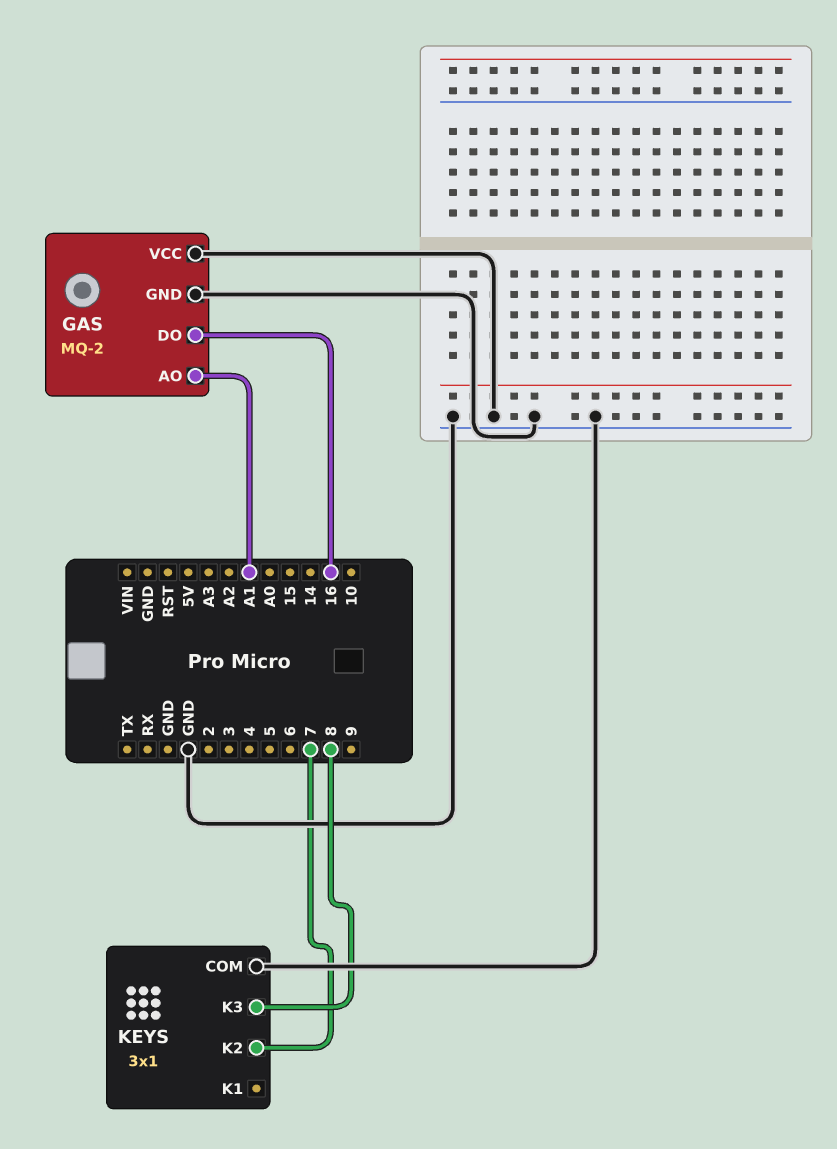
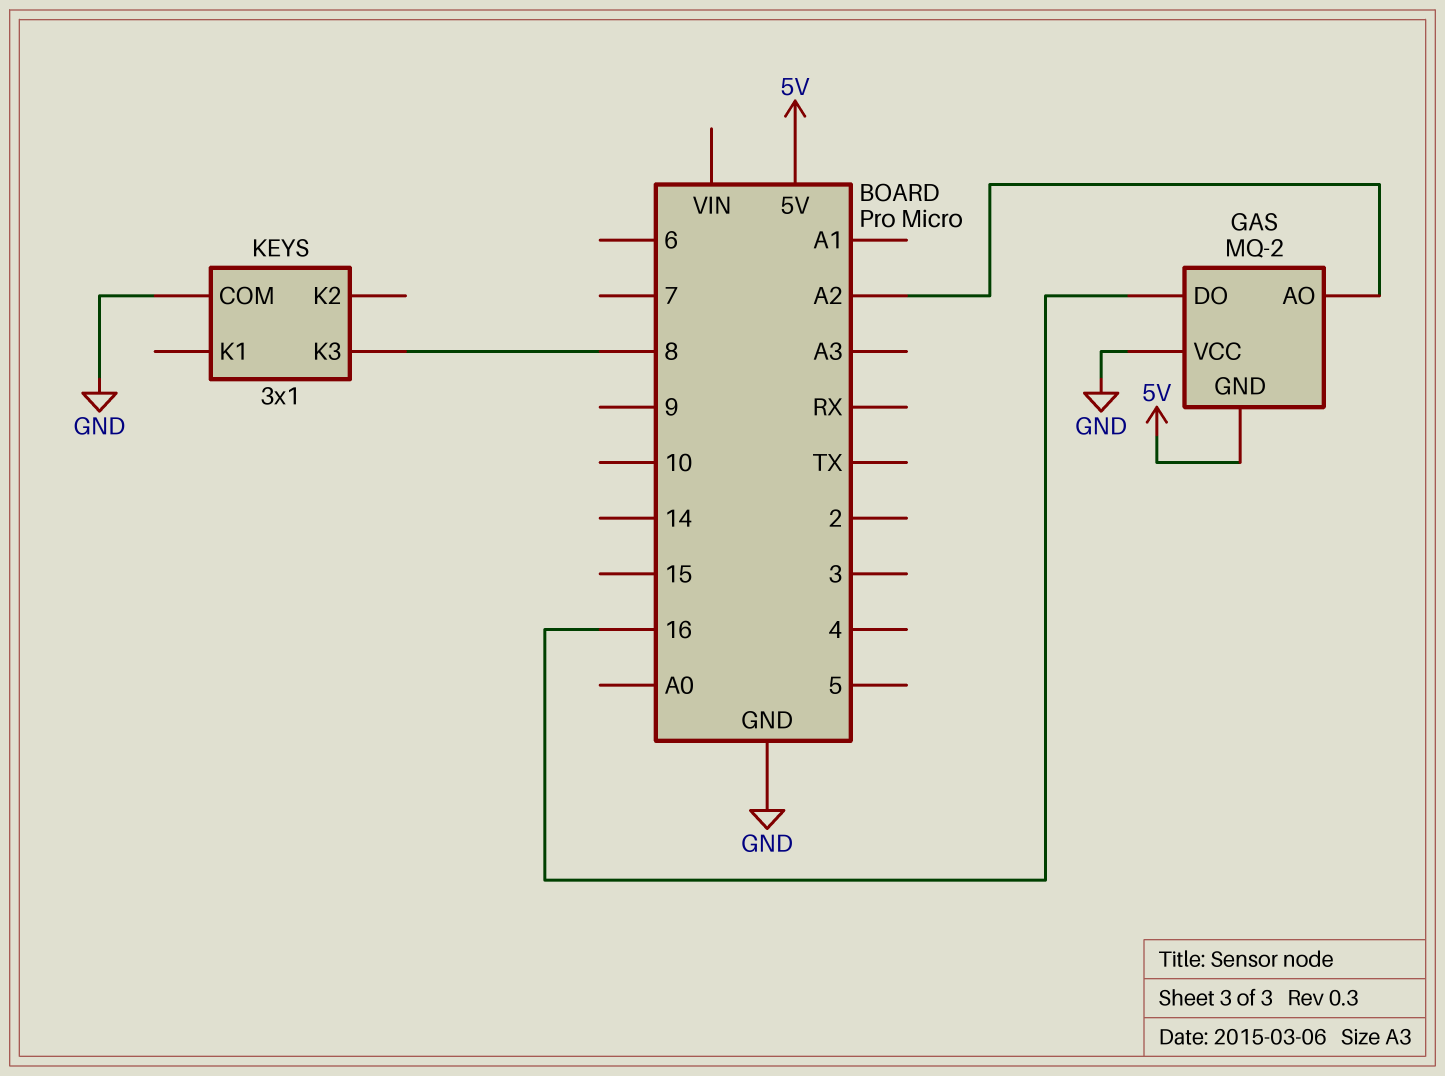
GAS pin AO: A1 -> A2
GAS pin GND: GND -> 5V
KEYS pin K2: 7 -> none

